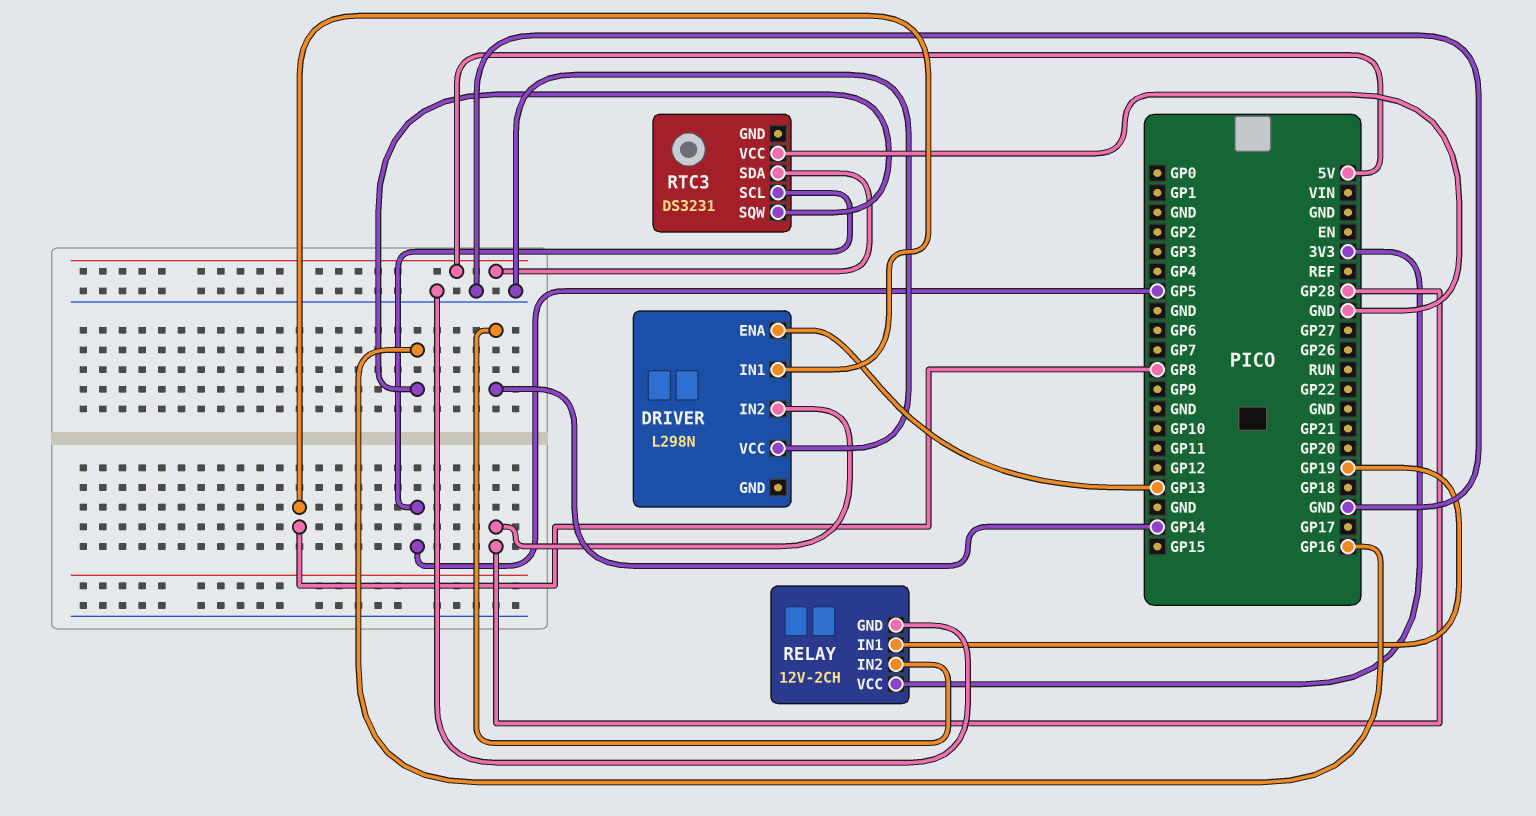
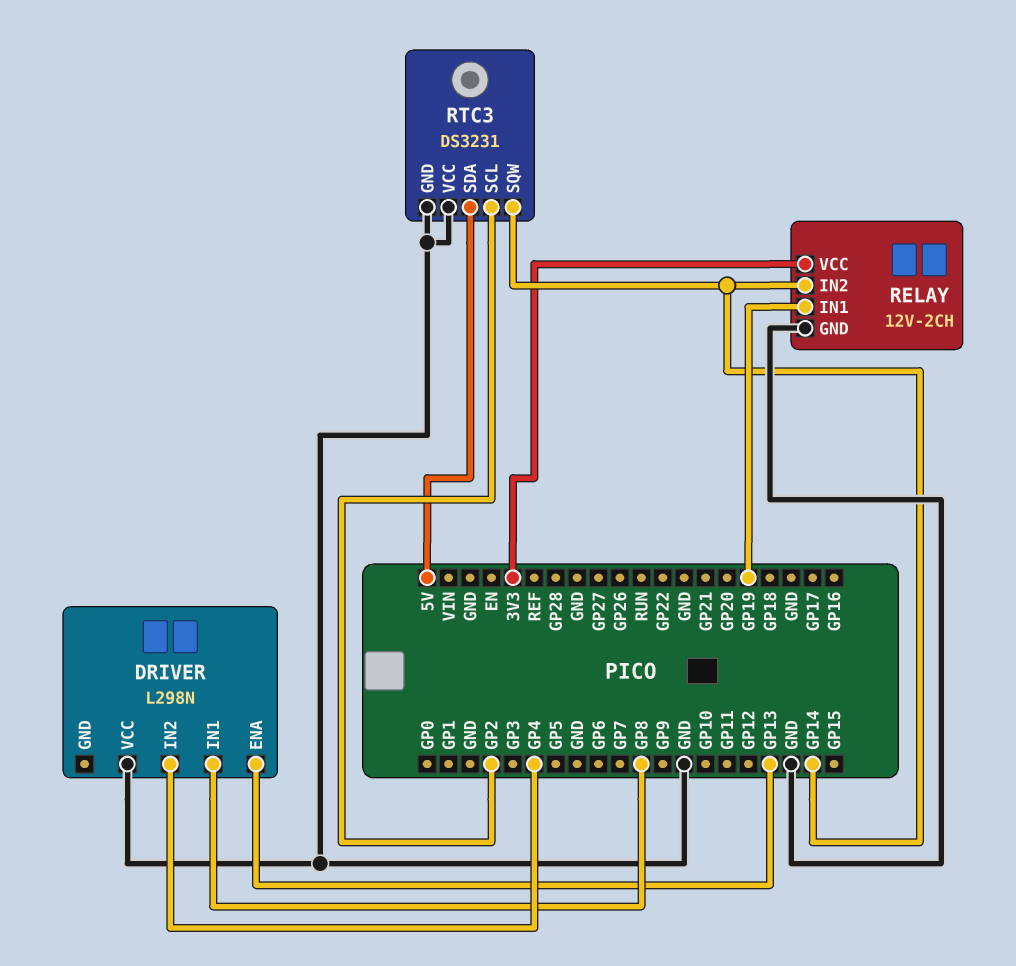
DRIVER pin IN2: GP28 -> GP4
RTC3 pin GND: none -> GND
RTC3 pin SCL: GP5 -> GP2
RTC3 pin SQW: GP16 -> GP14

